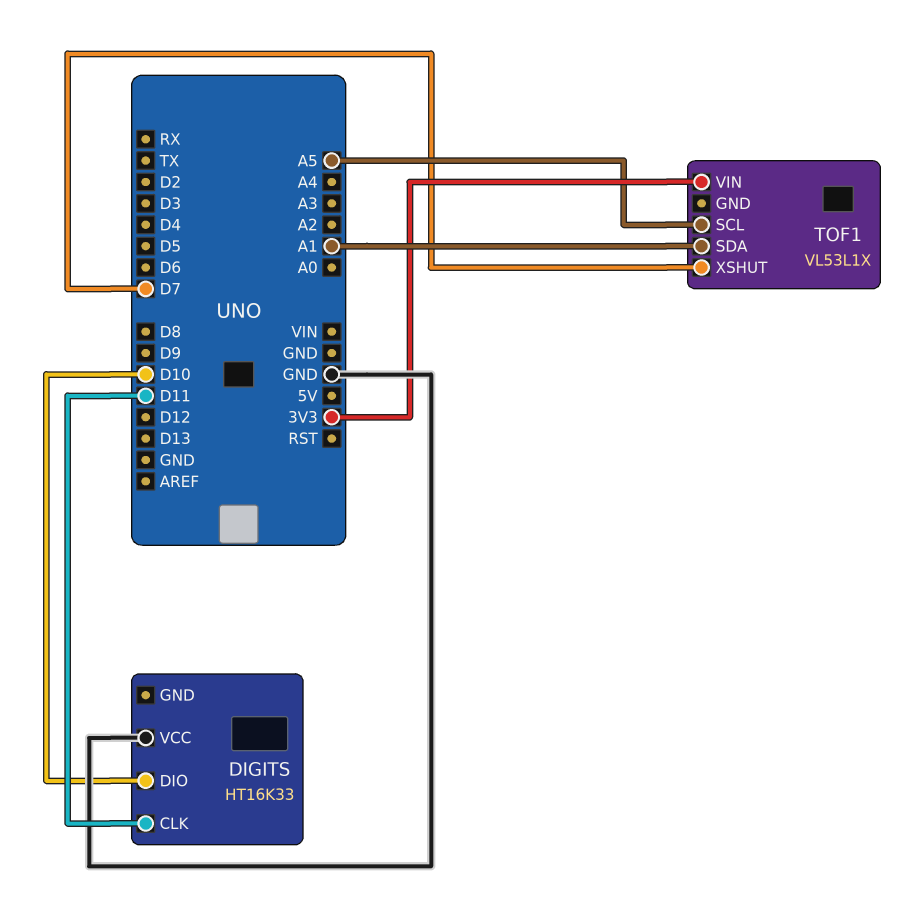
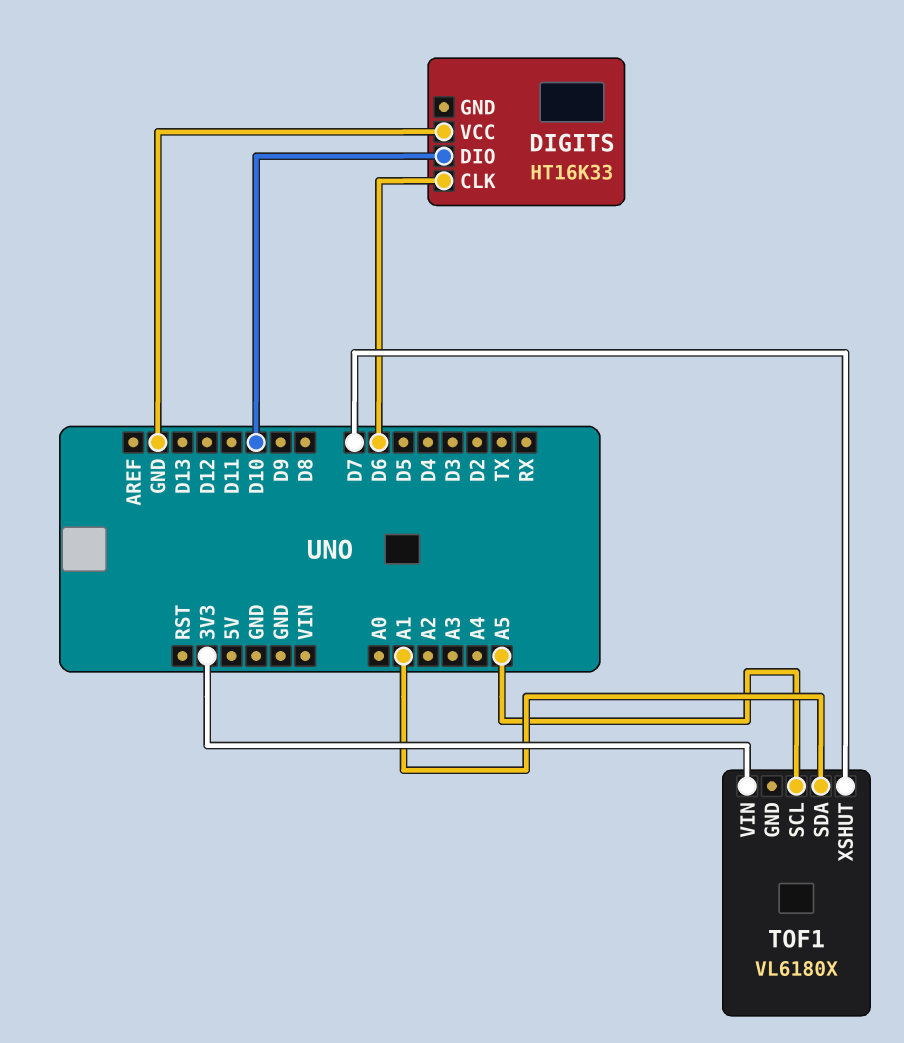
DIGITS pin CLK: D11 -> D6
TOF1: VL53L1X -> VL6180X

